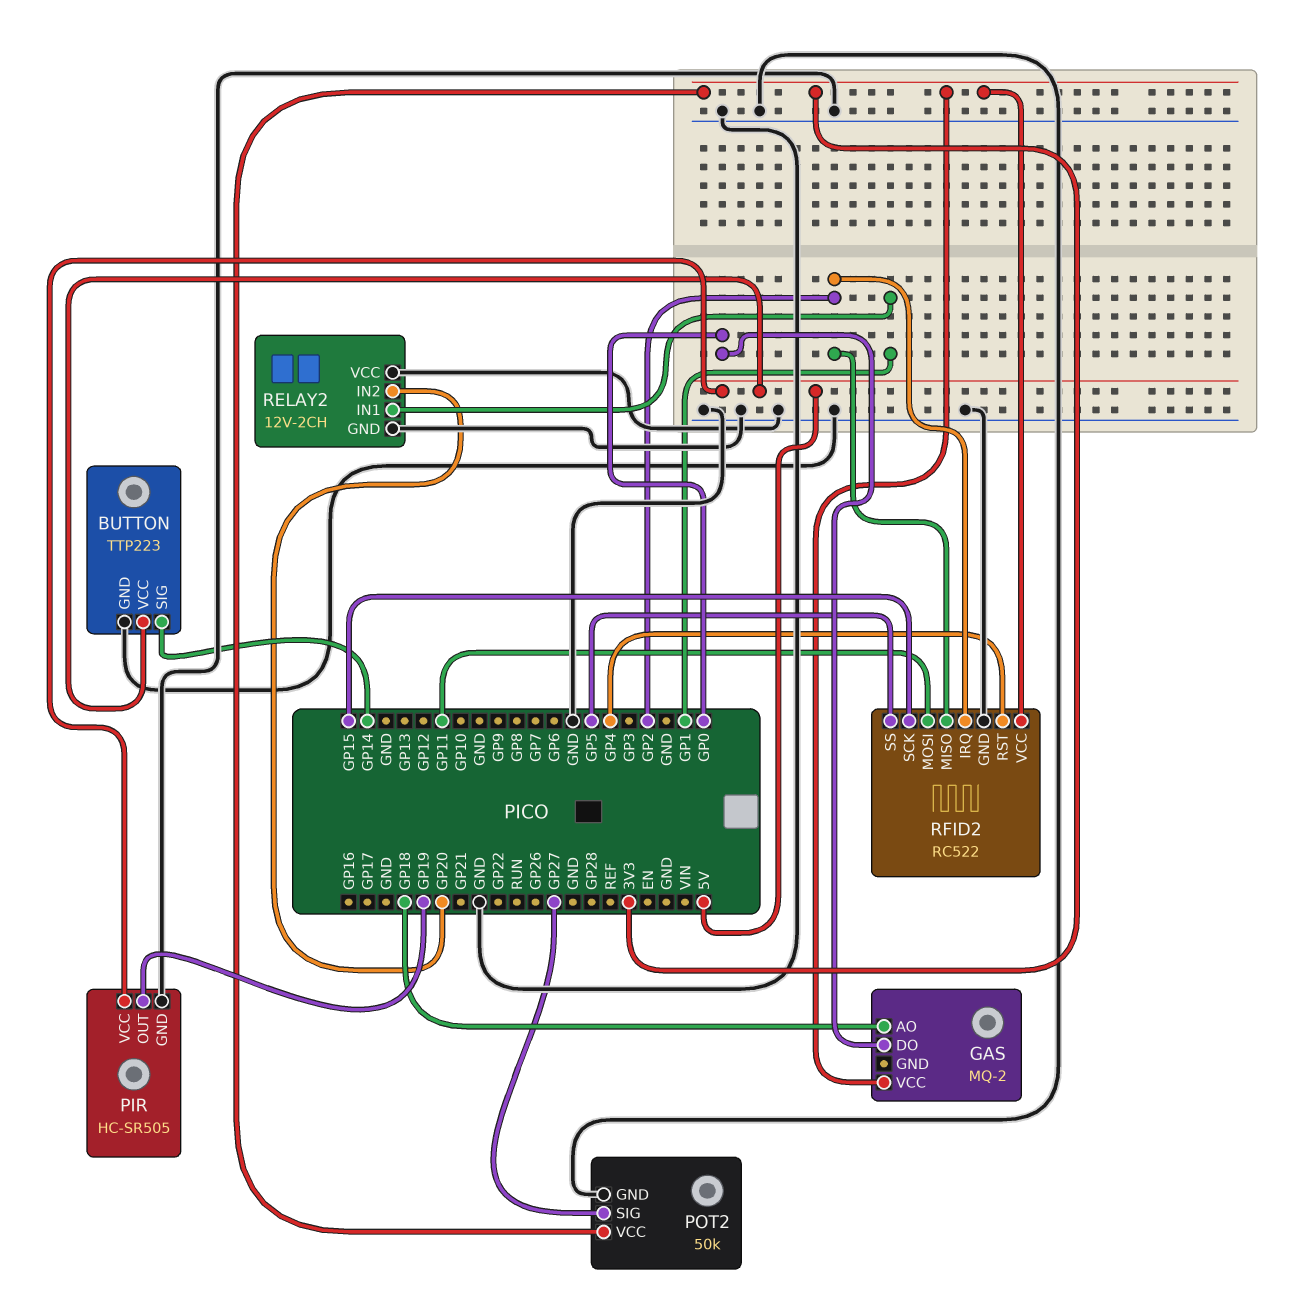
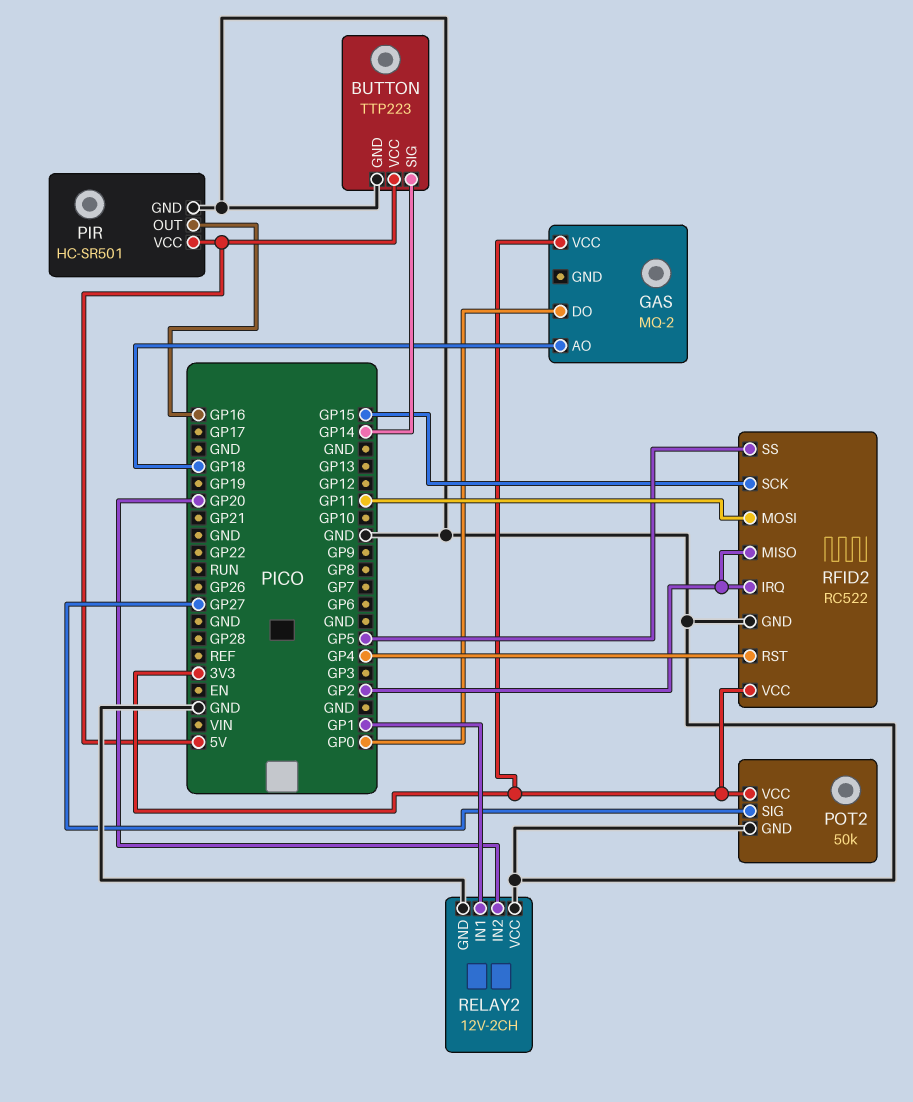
PIR: HC-SR505 -> HC-SR501
PIR pin OUT: GP19 -> GP16

